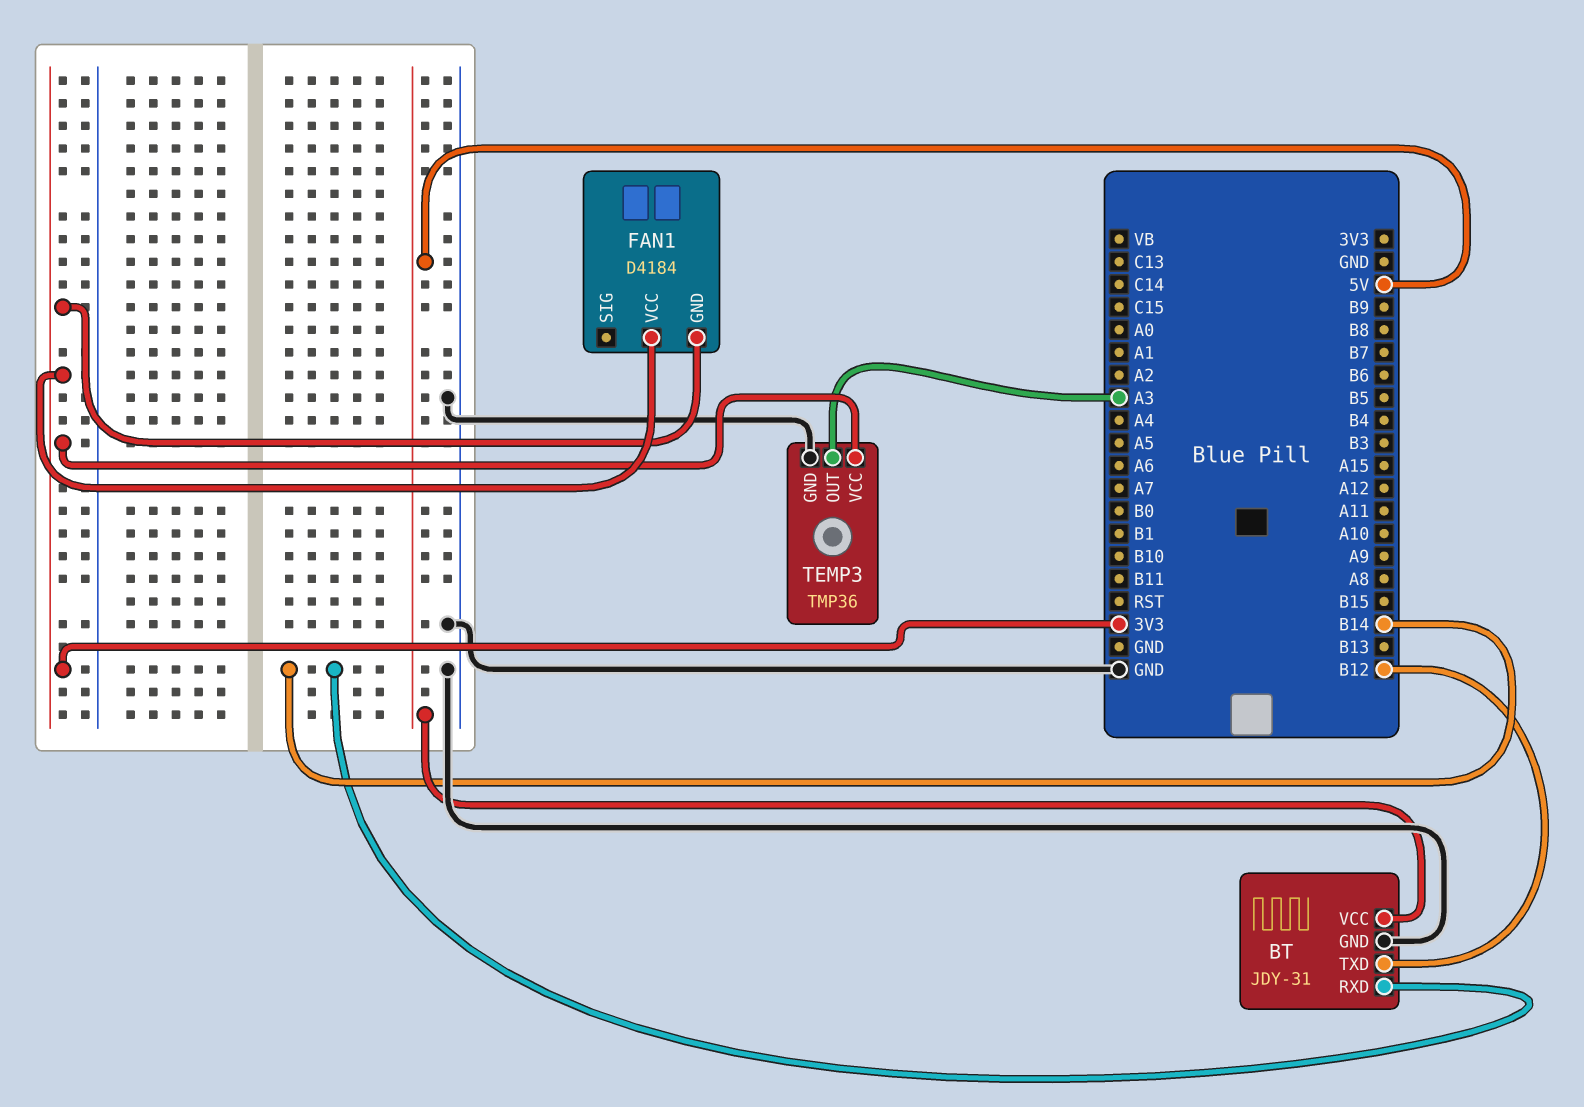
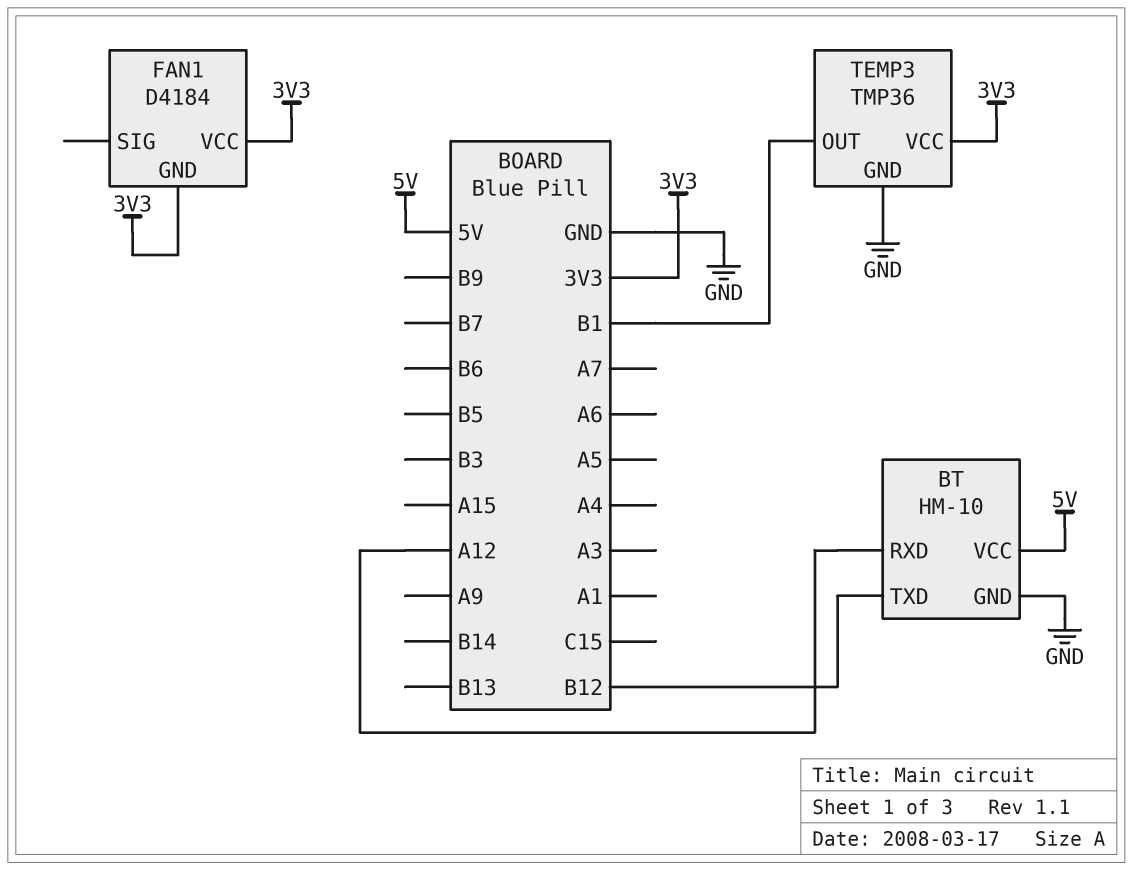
BT: JDY-31 -> HM-10
BT pin RXD: B14 -> A12
TEMP3 pin OUT: A3 -> B1

